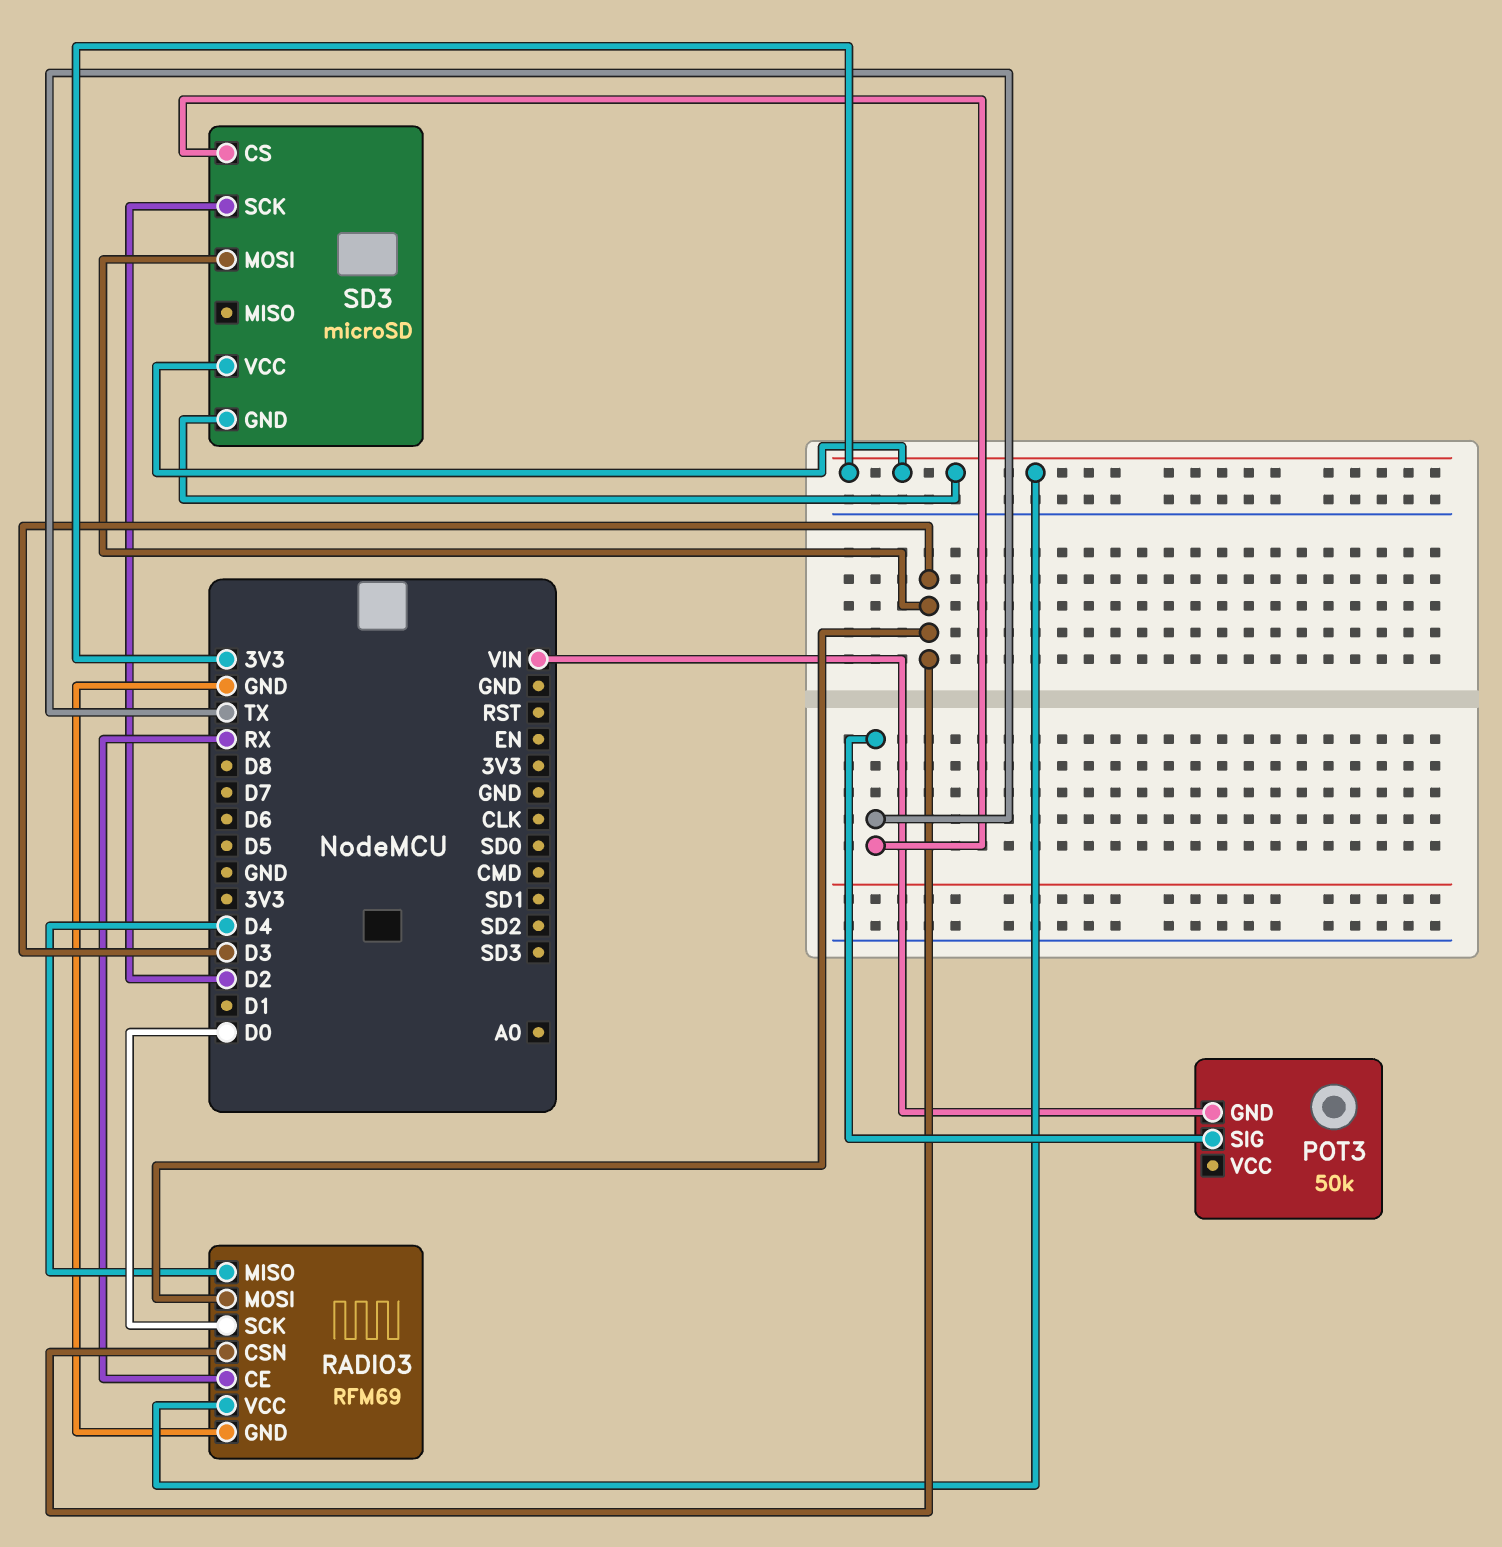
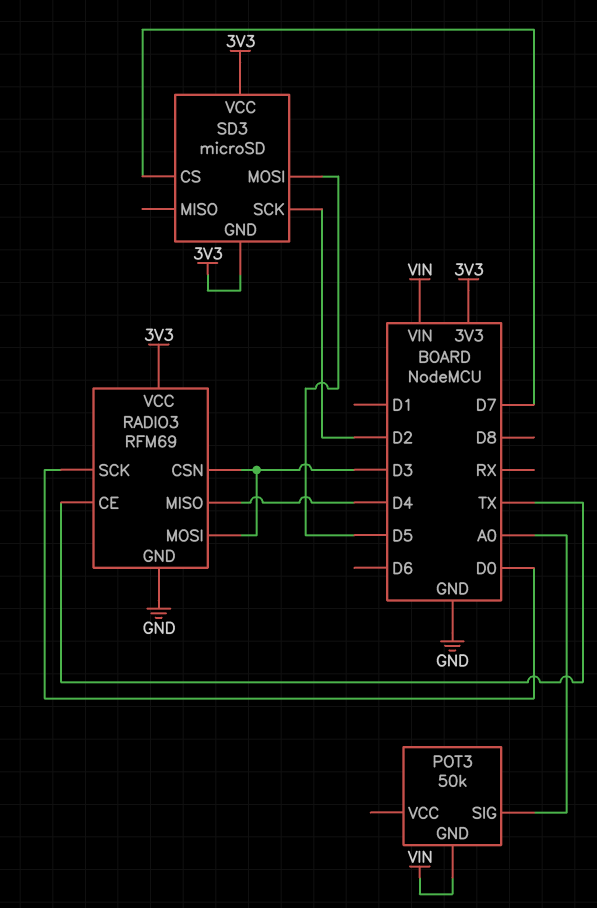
POT3 pin SIG: TX -> A0
RADIO3 pin CE: RX -> TX
SD3 pin CS: TX -> D7
SD3 pin MOSI: D3 -> D5

